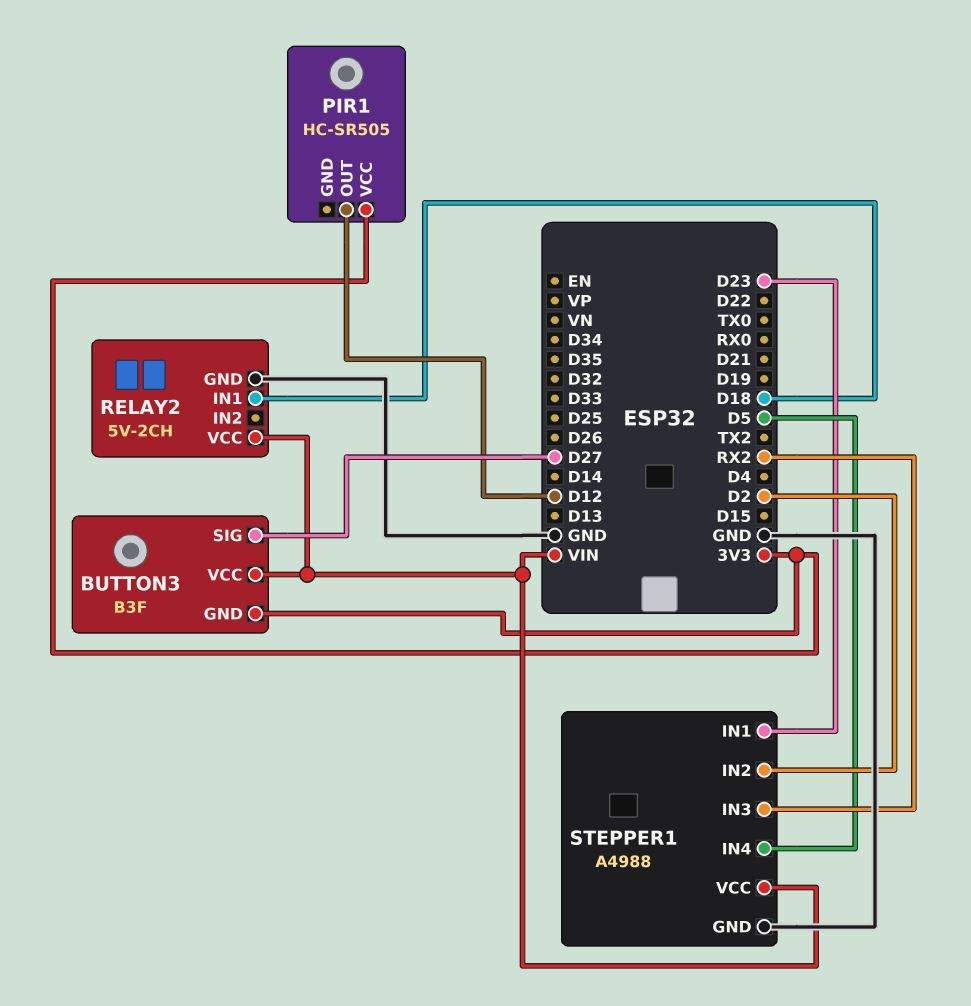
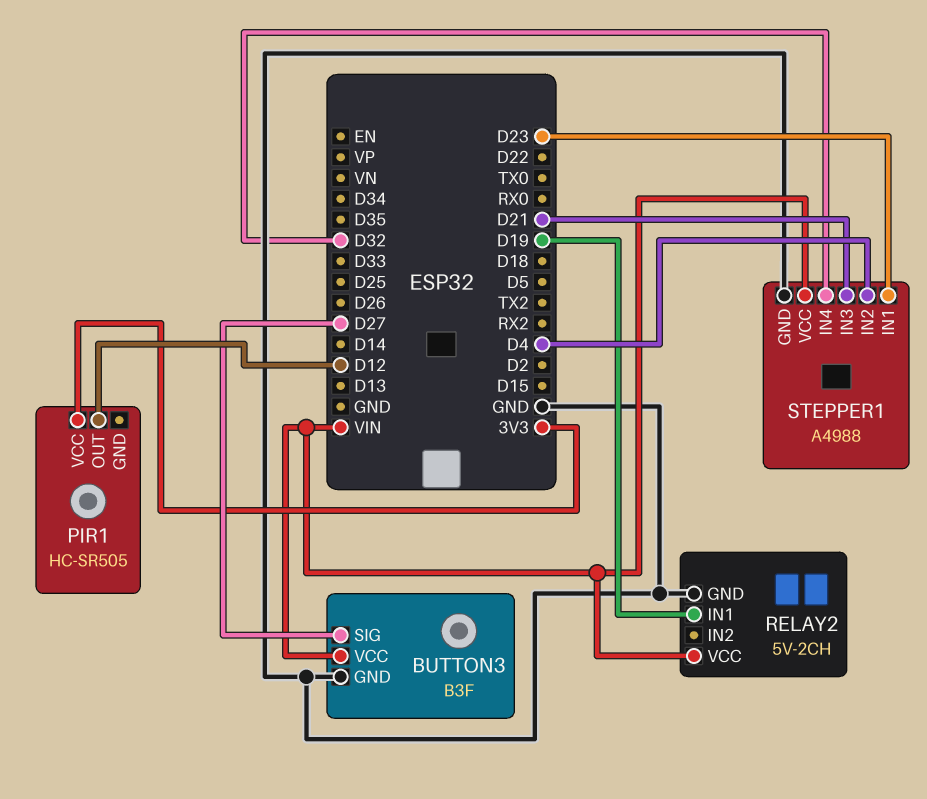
BUTTON3 pin GND: 3V3 -> GND
RELAY2 pin IN1: D18 -> D19
STEPPER1 pin IN2: D2 -> D4
STEPPER1 pin IN3: RX2 -> D21
STEPPER1 pin IN4: D5 -> D32

